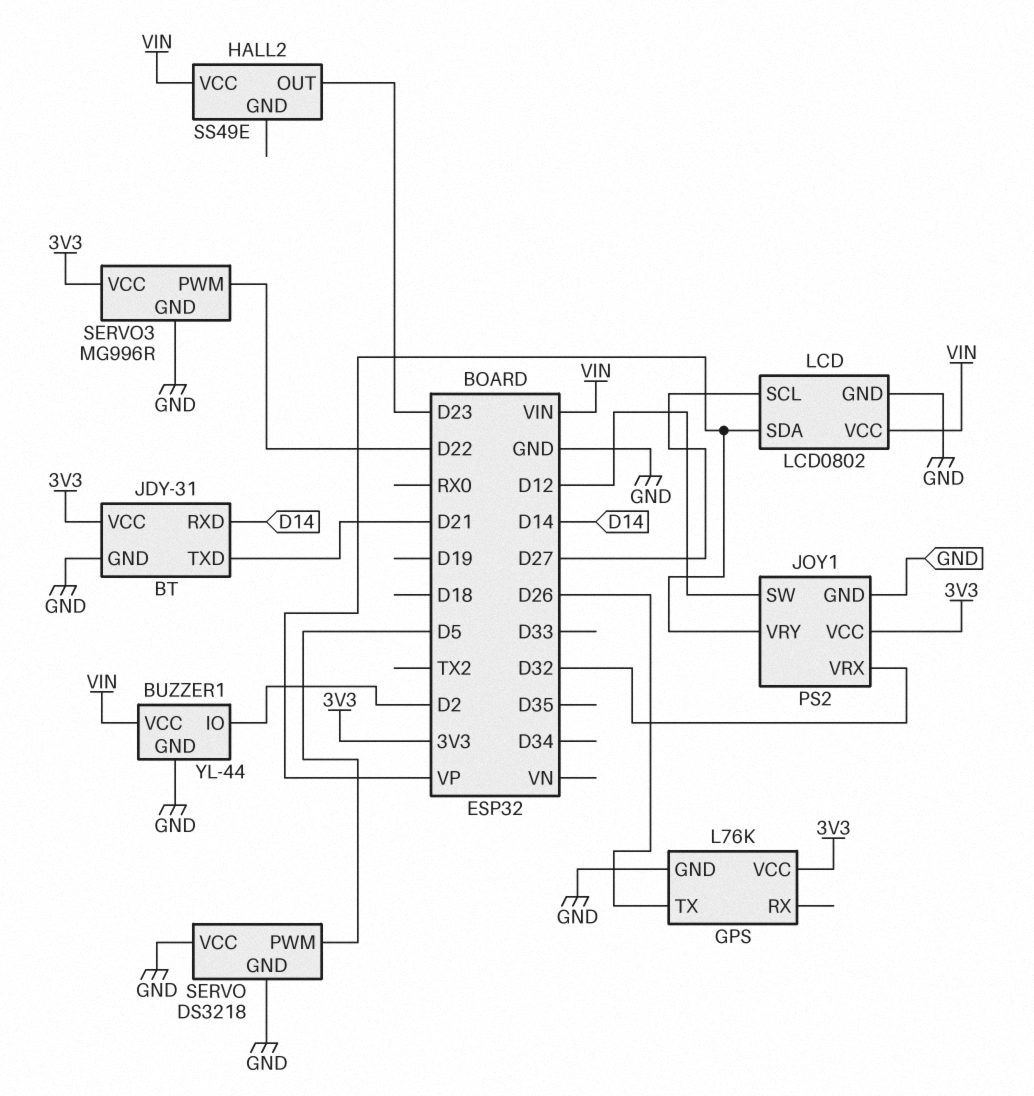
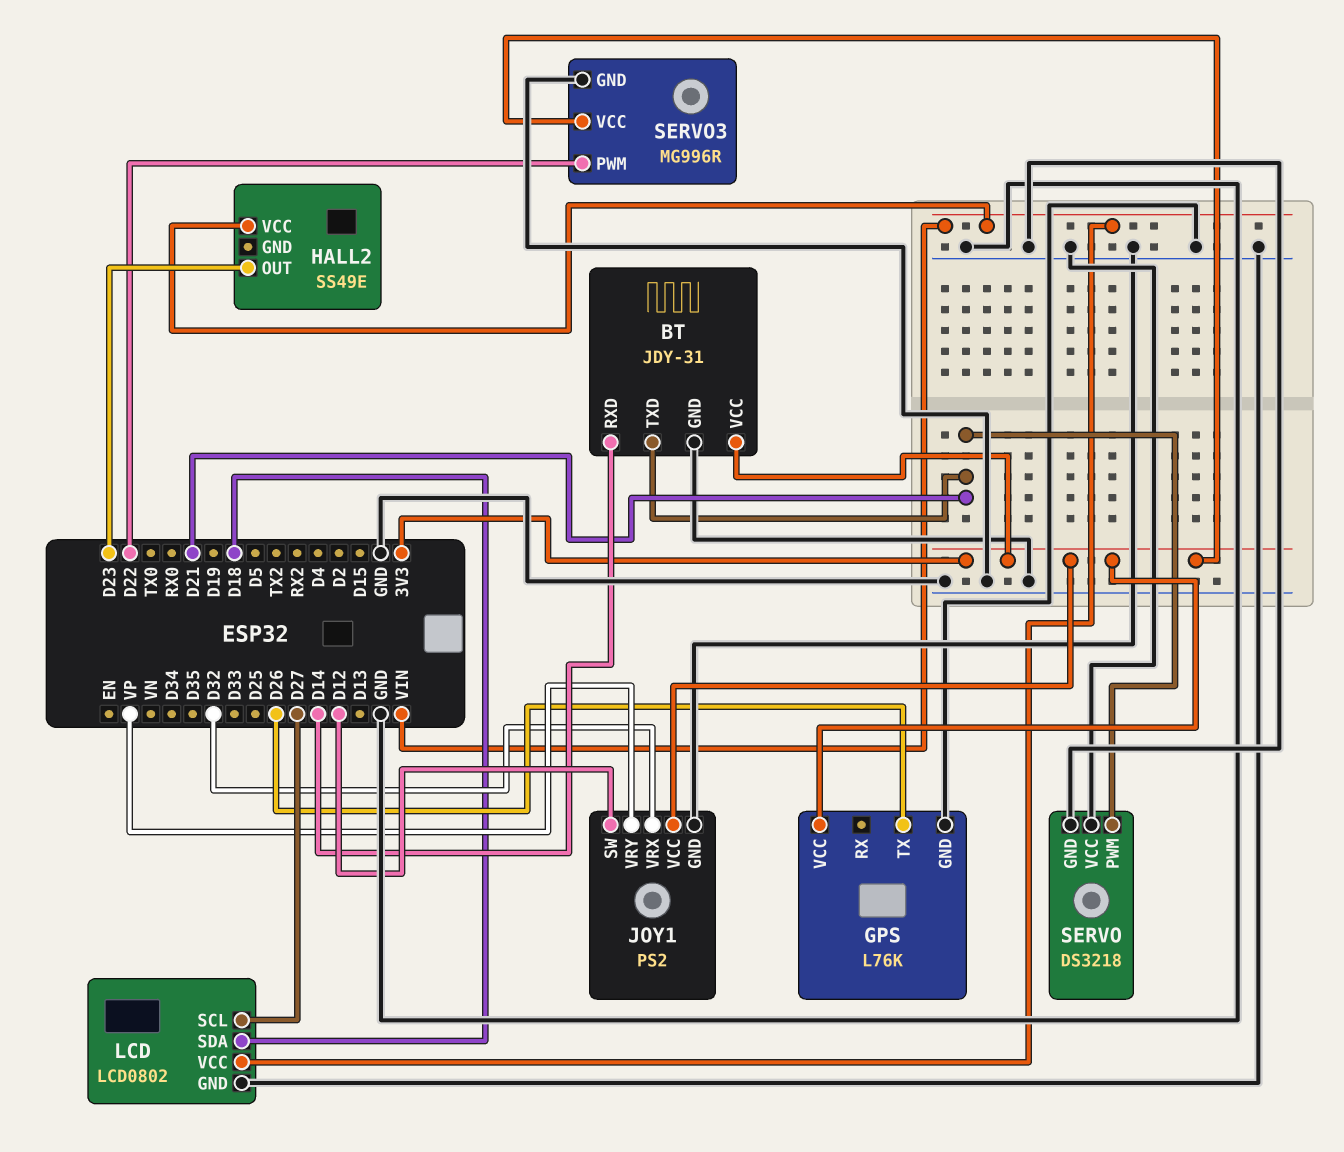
BUZZER1: YL-44 -> none
BUZZER1 pin GND: GND -> none
BUZZER1 pin IO: D2 -> none
BUZZER1 pin VCC: VIN -> none
LCD pin SDA: VP -> D18
SERVO pin PWM: D5 -> D21

